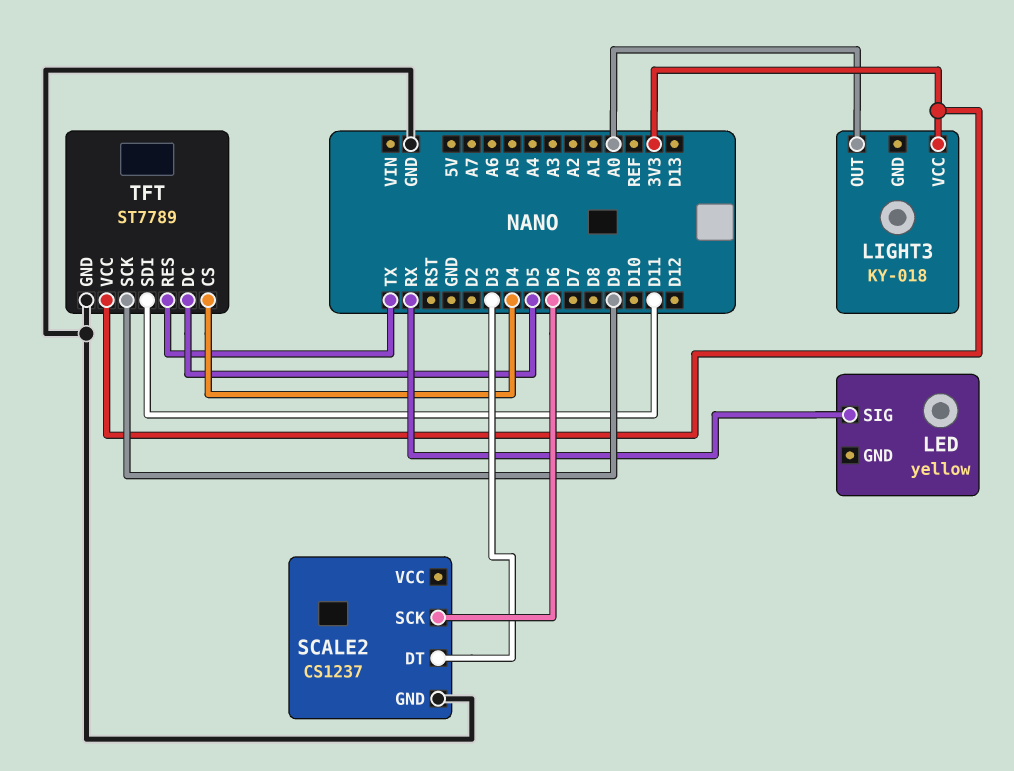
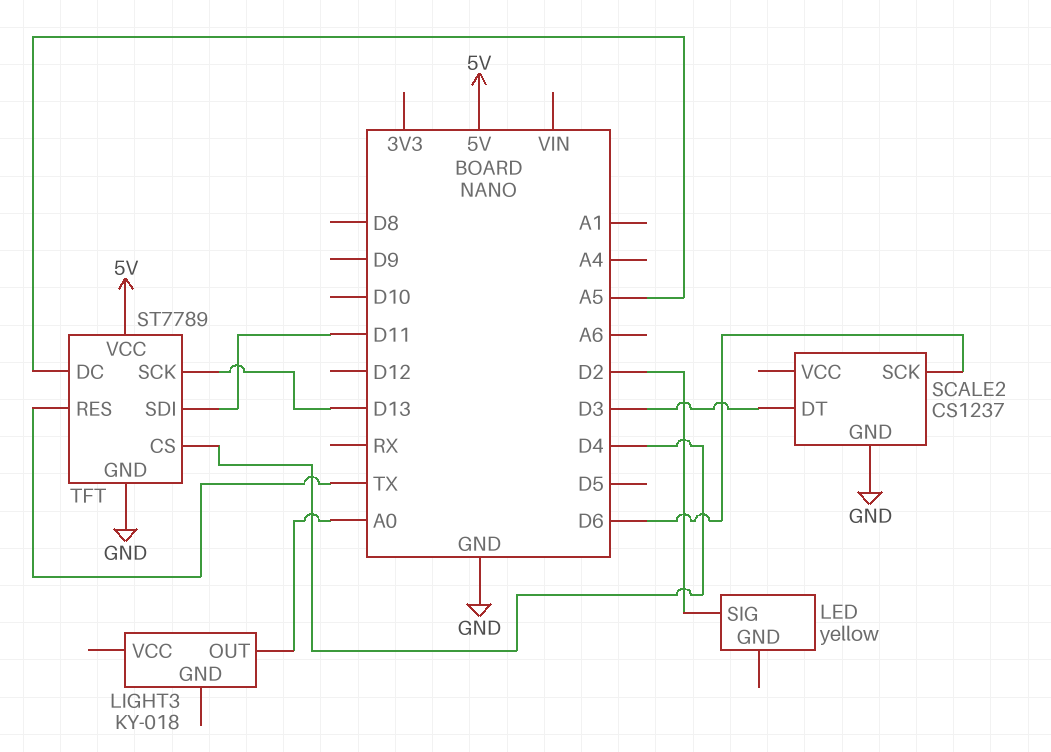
LED pin SIG: RX -> D2
LIGHT3 pin VCC: 3V3 -> none
TFT pin DC: D5 -> A5
TFT pin SCK: D9 -> D13
TFT pin VCC: 3V3 -> 5V

